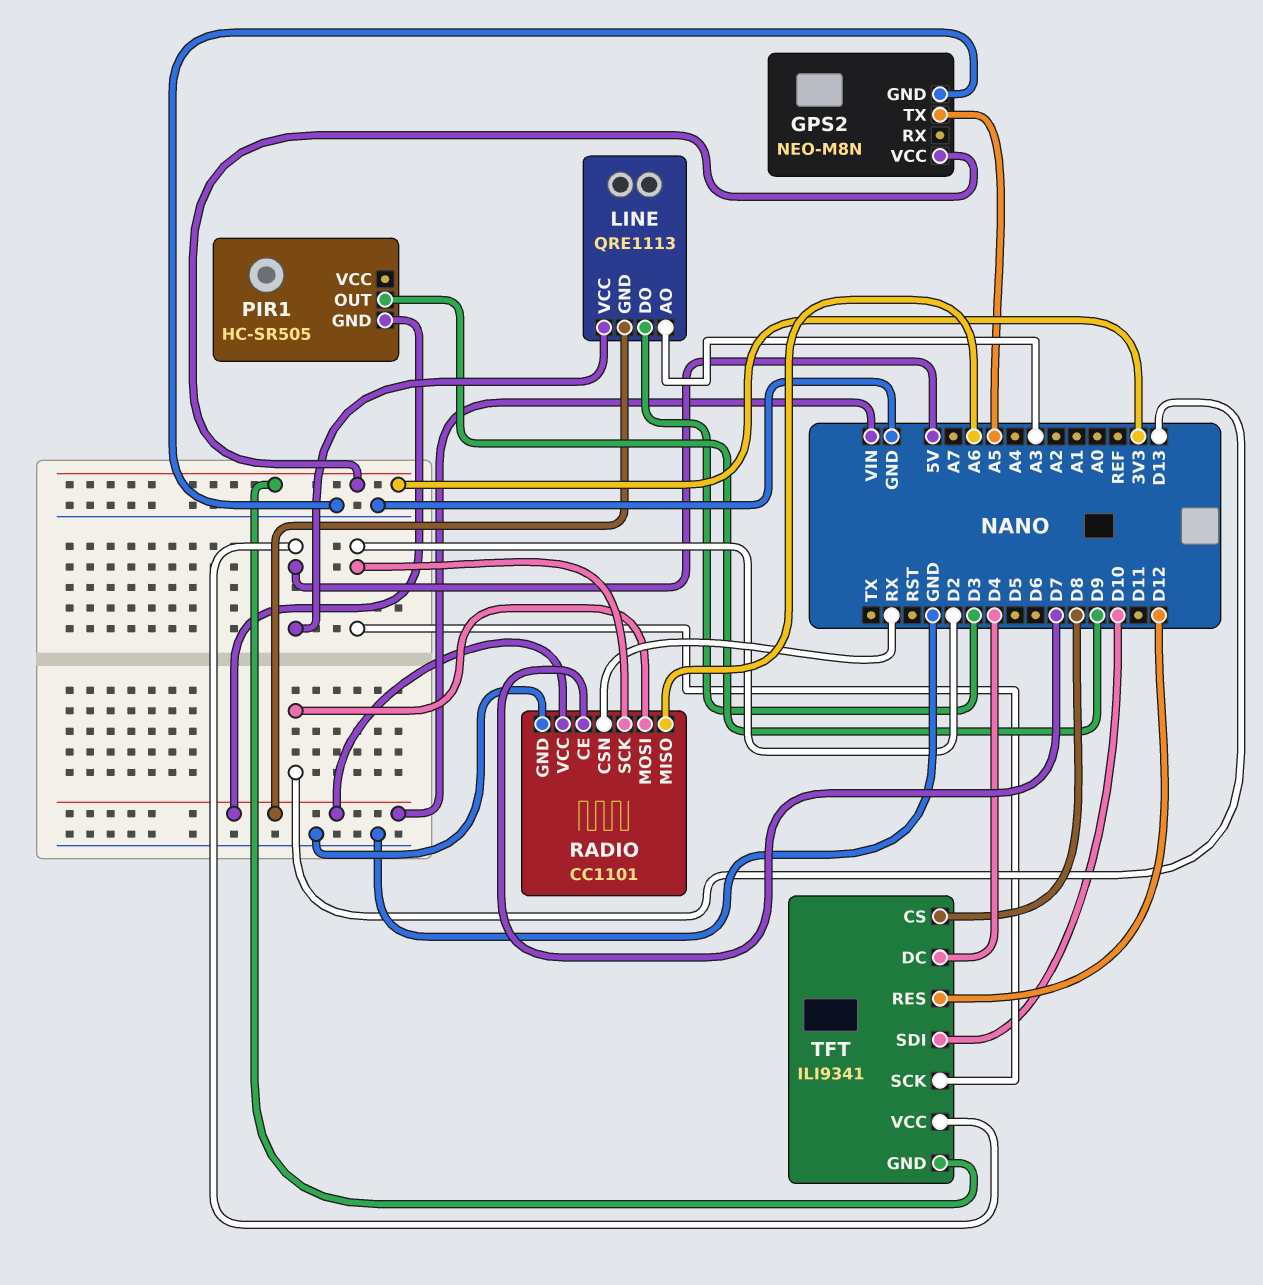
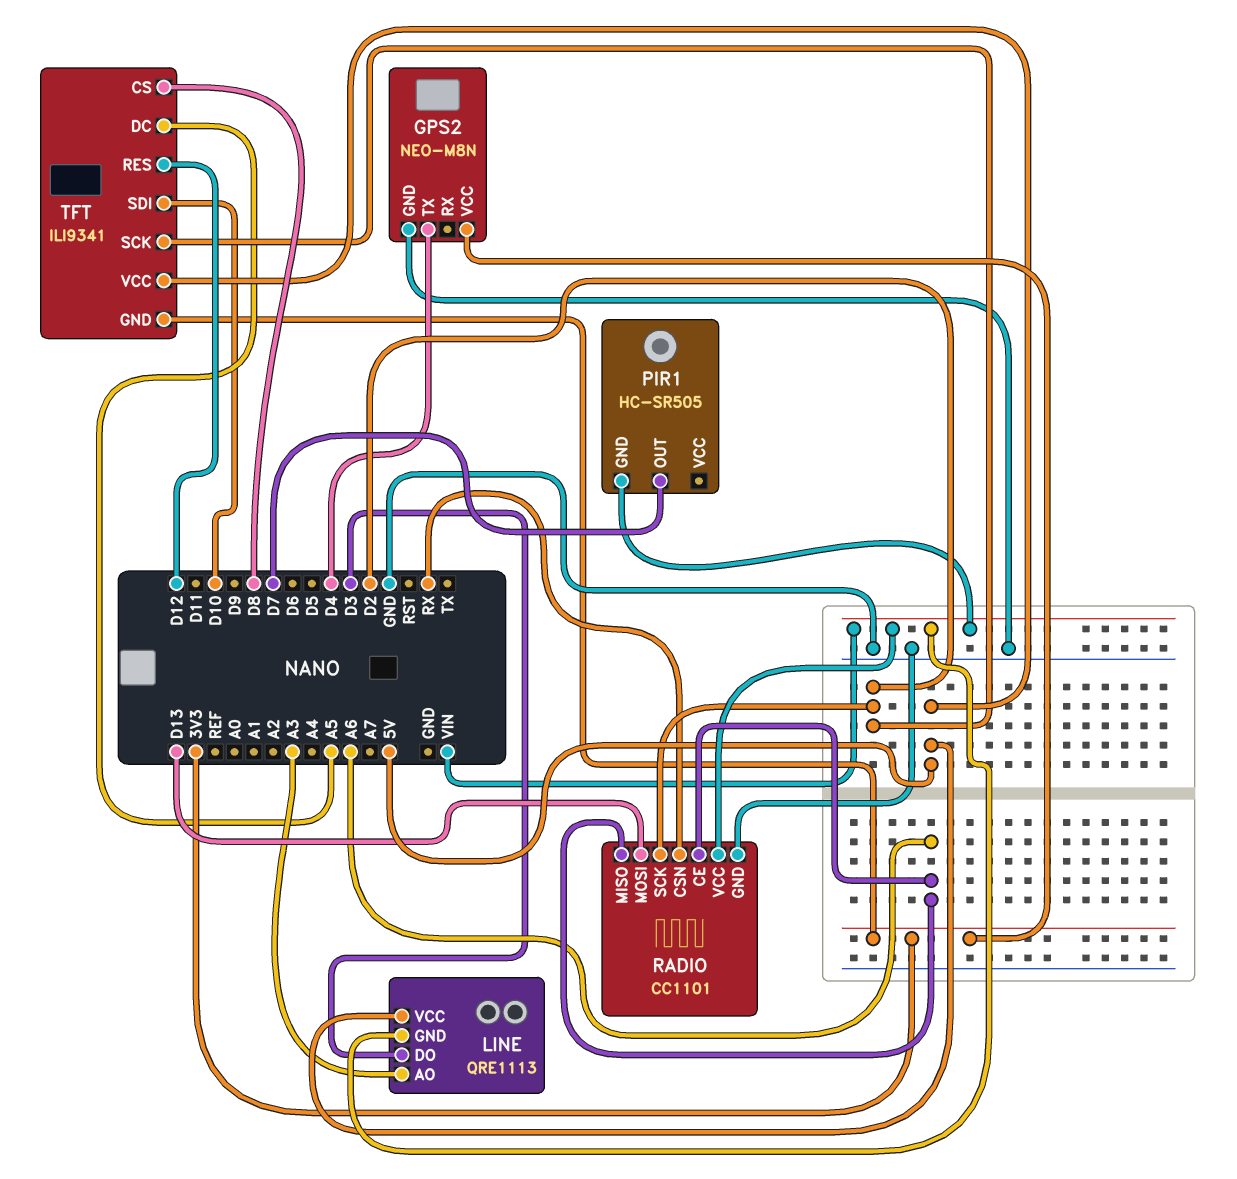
GPS2 pin TX: A5 -> D4
PIR1 pin OUT: D9 -> D7
RADIO pin CE: D7 -> A6
TFT pin DC: D4 -> A5

